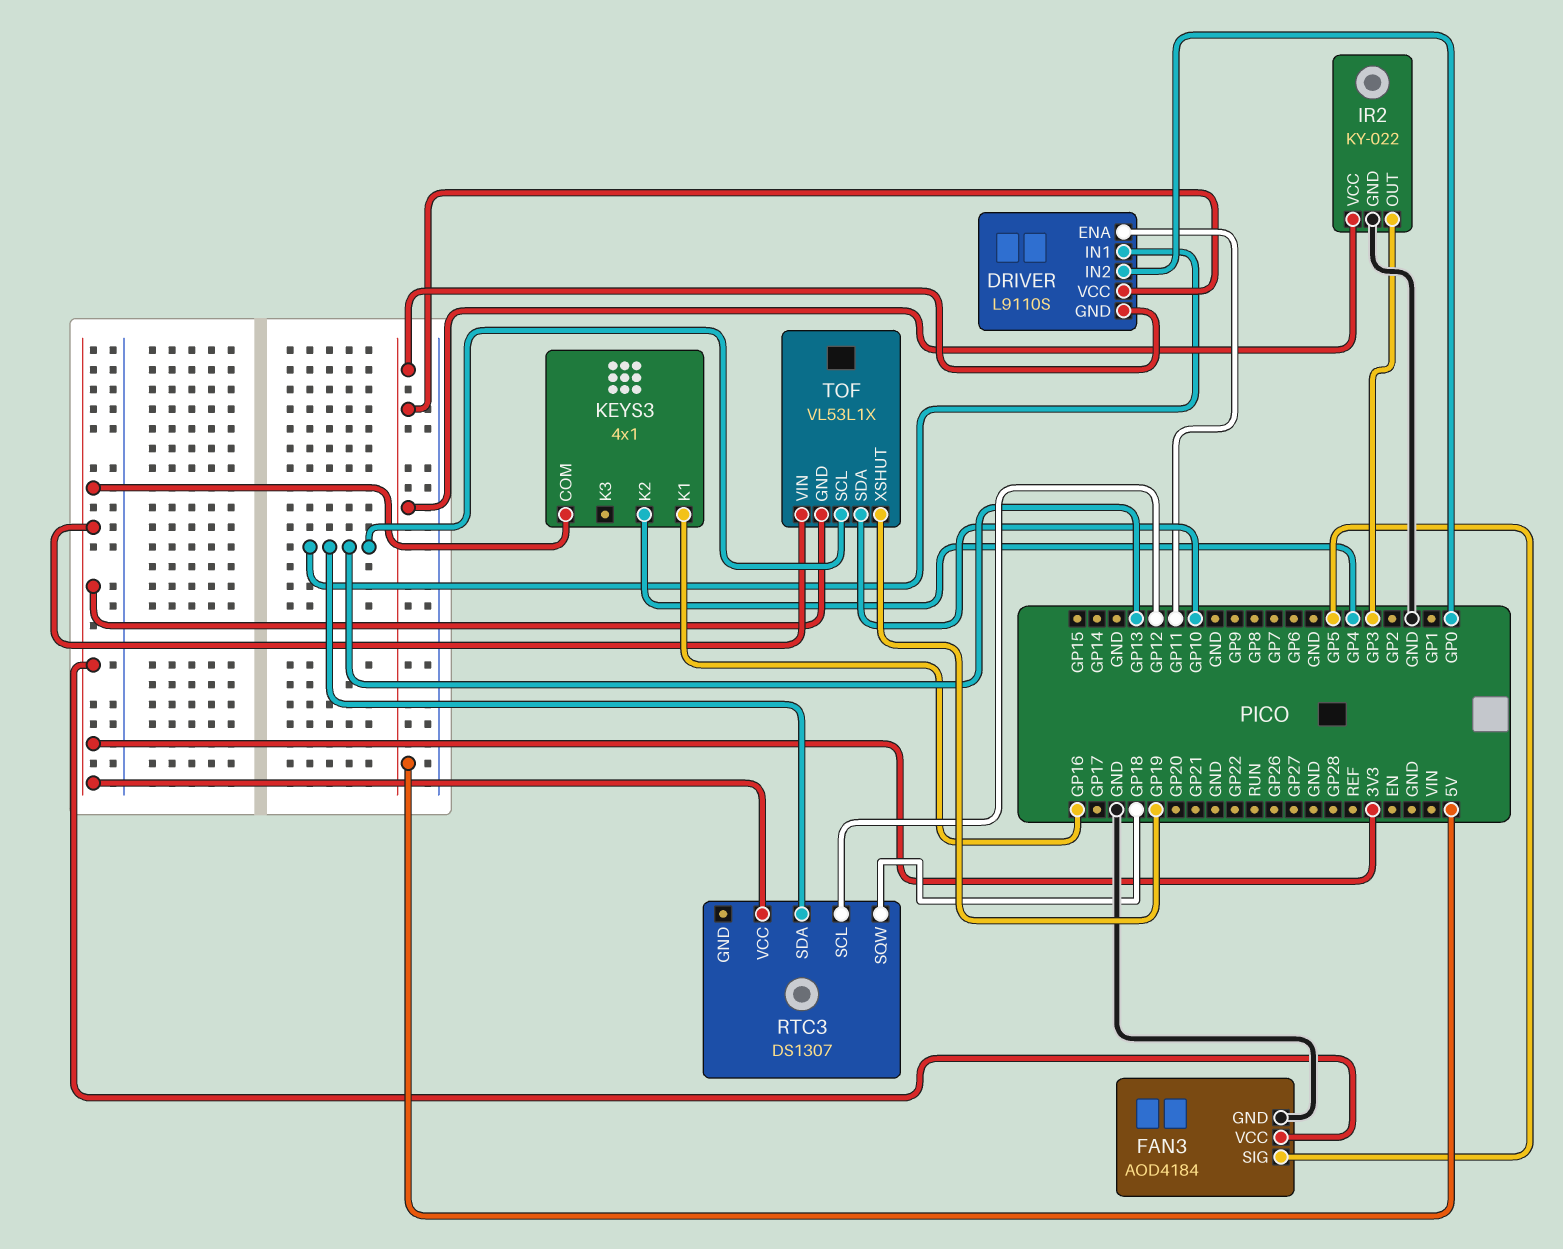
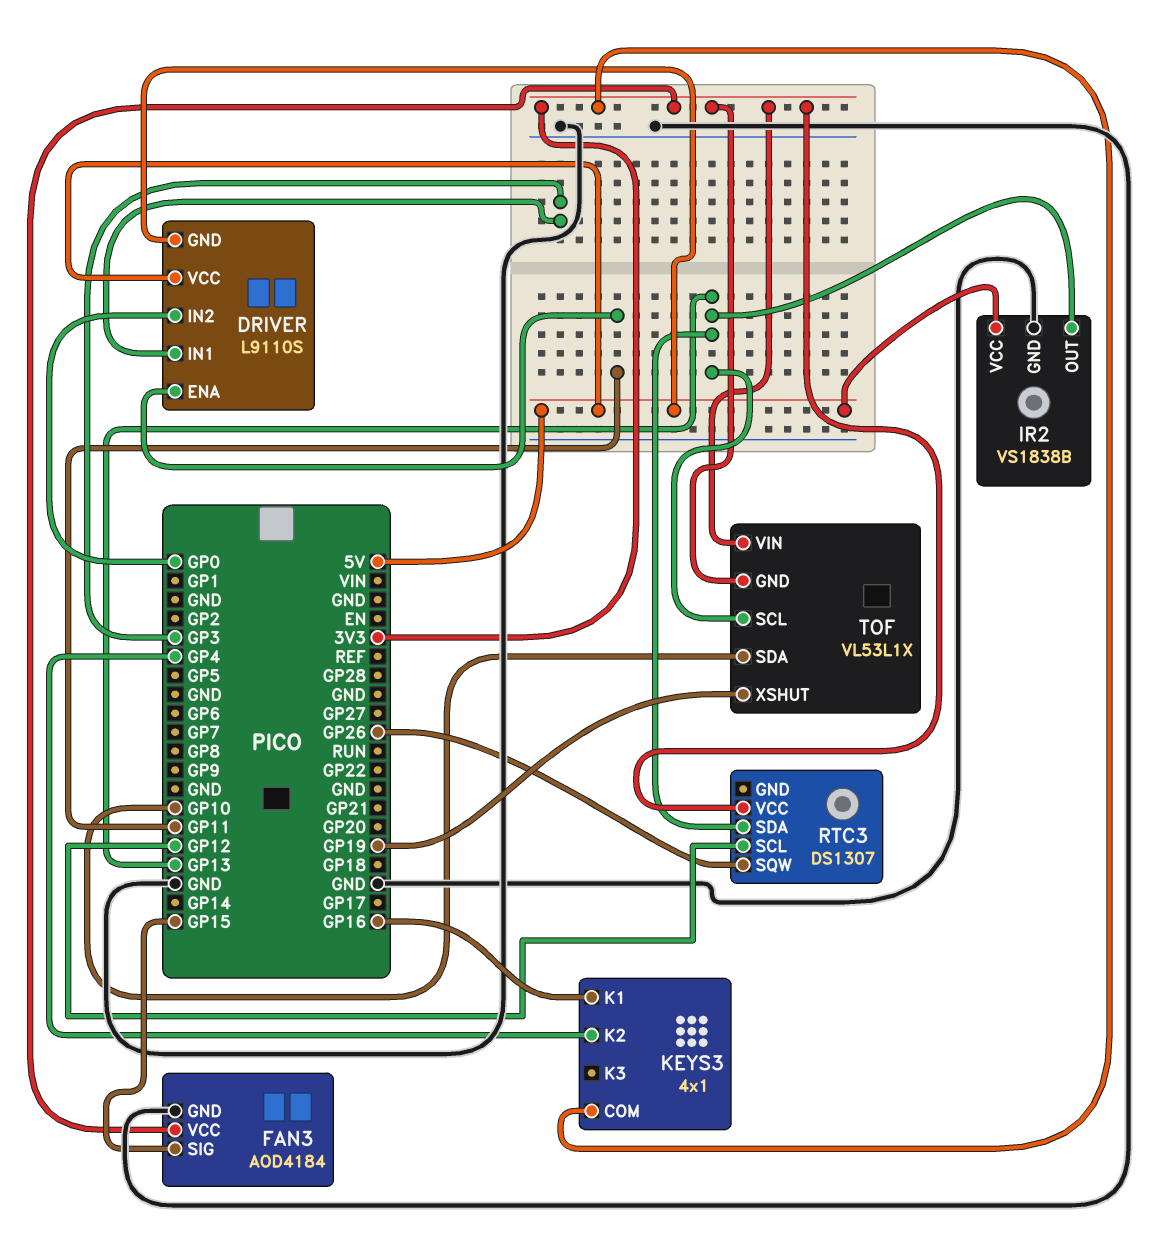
DRIVER pin IN1: GP13 -> GP3
FAN3 pin SIG: GP5 -> GP15
IR2: KY-022 -> VS1838B
IR2 pin OUT: GP3 -> GP13
RTC3 pin SQW: GP18 -> GP26

